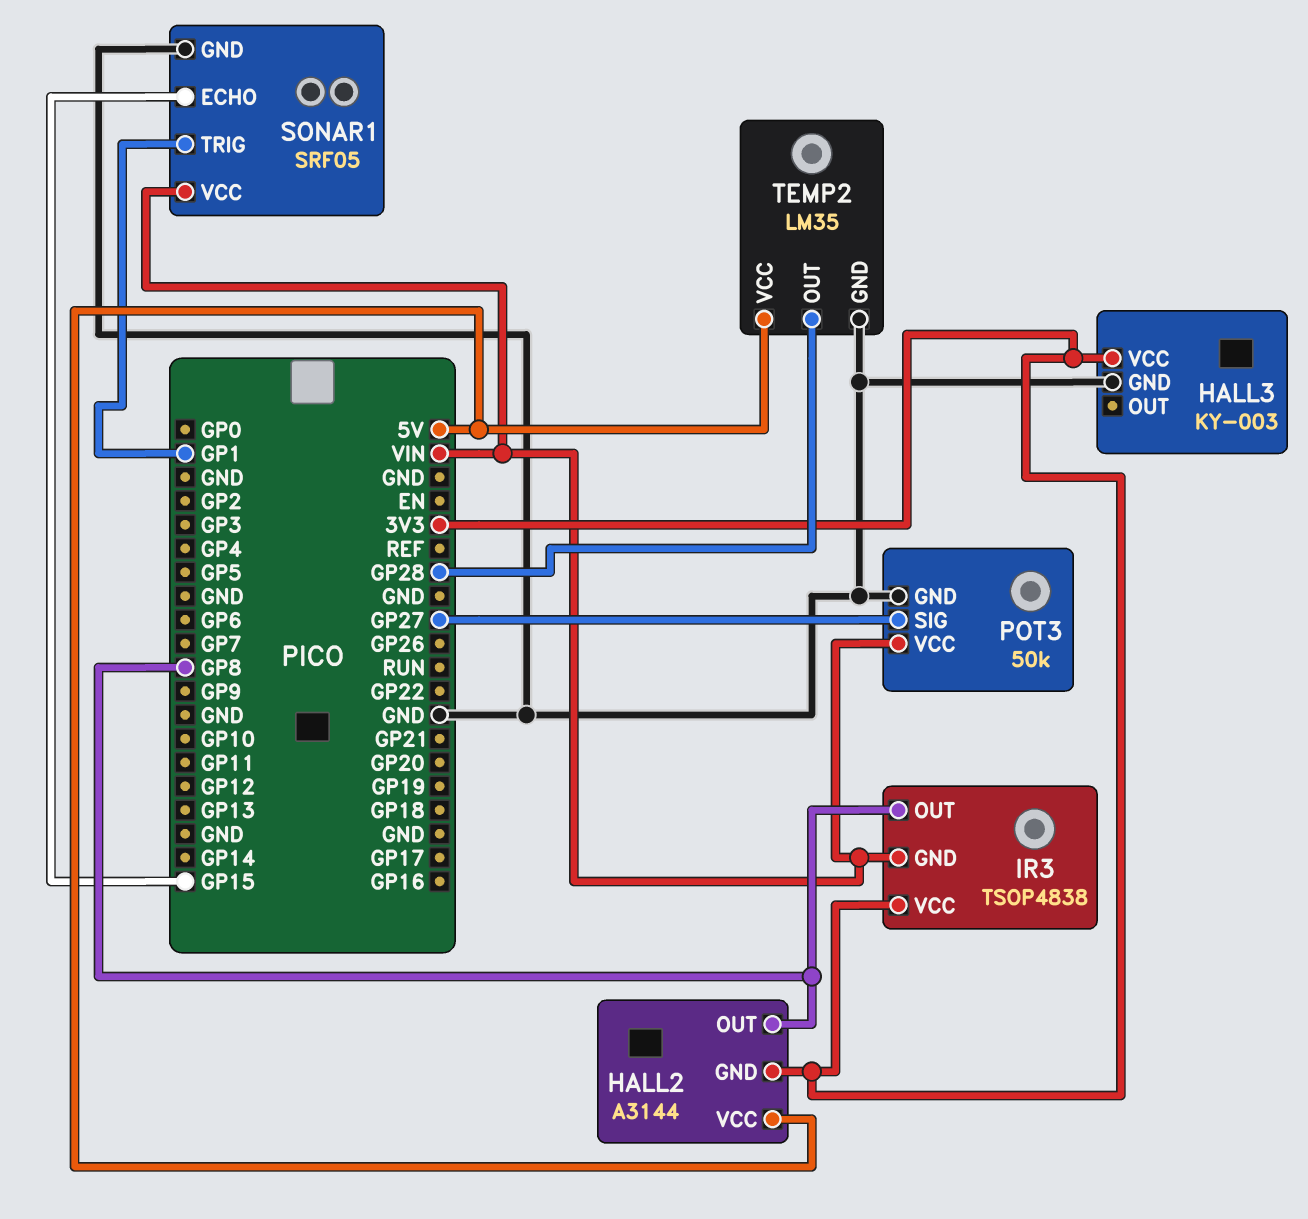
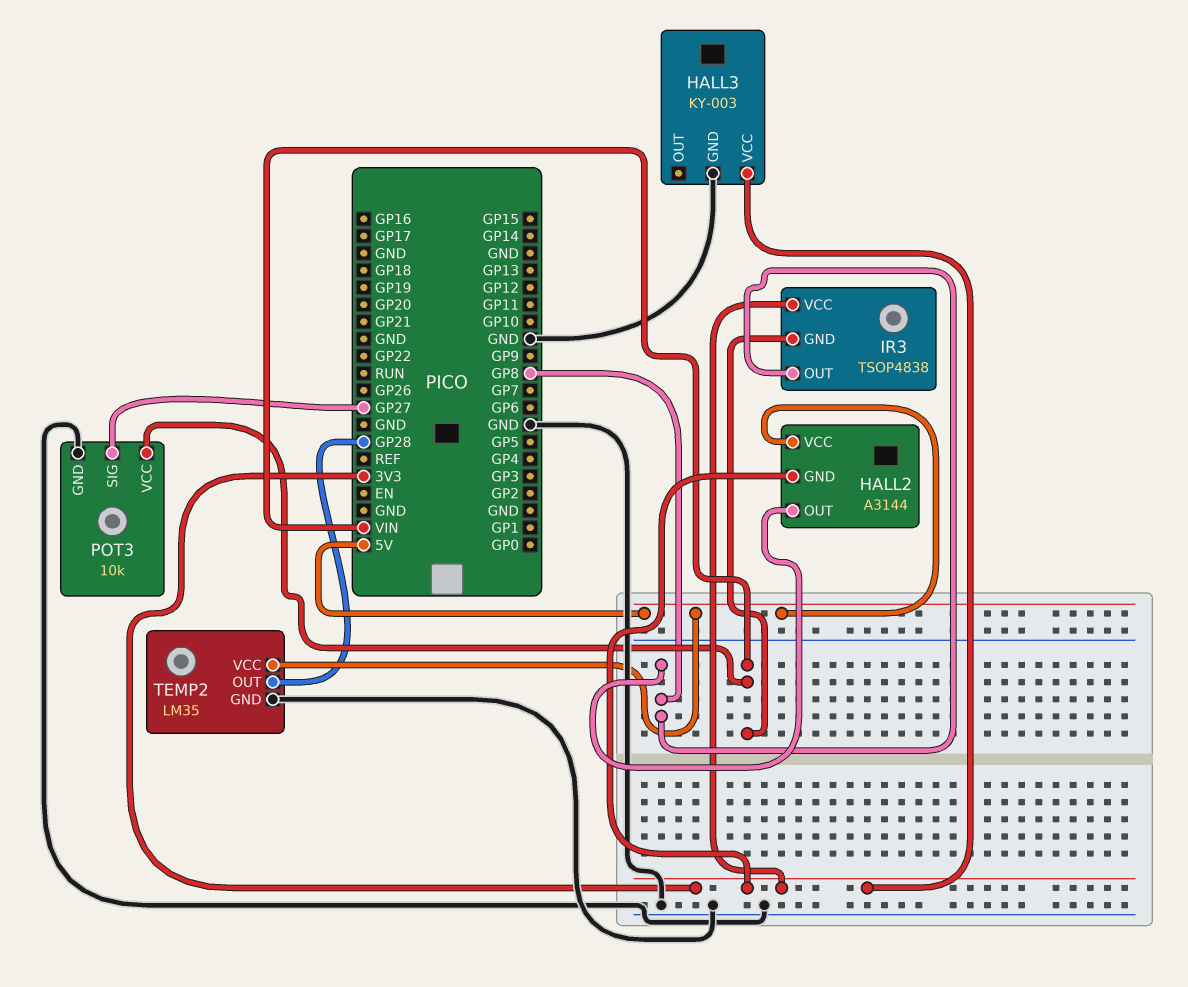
POT3: 50k -> 10k
SONAR1: SRF05 -> none
SONAR1 pin ECHO: GP15 -> none
SONAR1 pin GND: GND -> none
SONAR1 pin TRIG: GP1 -> none
SONAR1 pin VCC: VIN -> none

